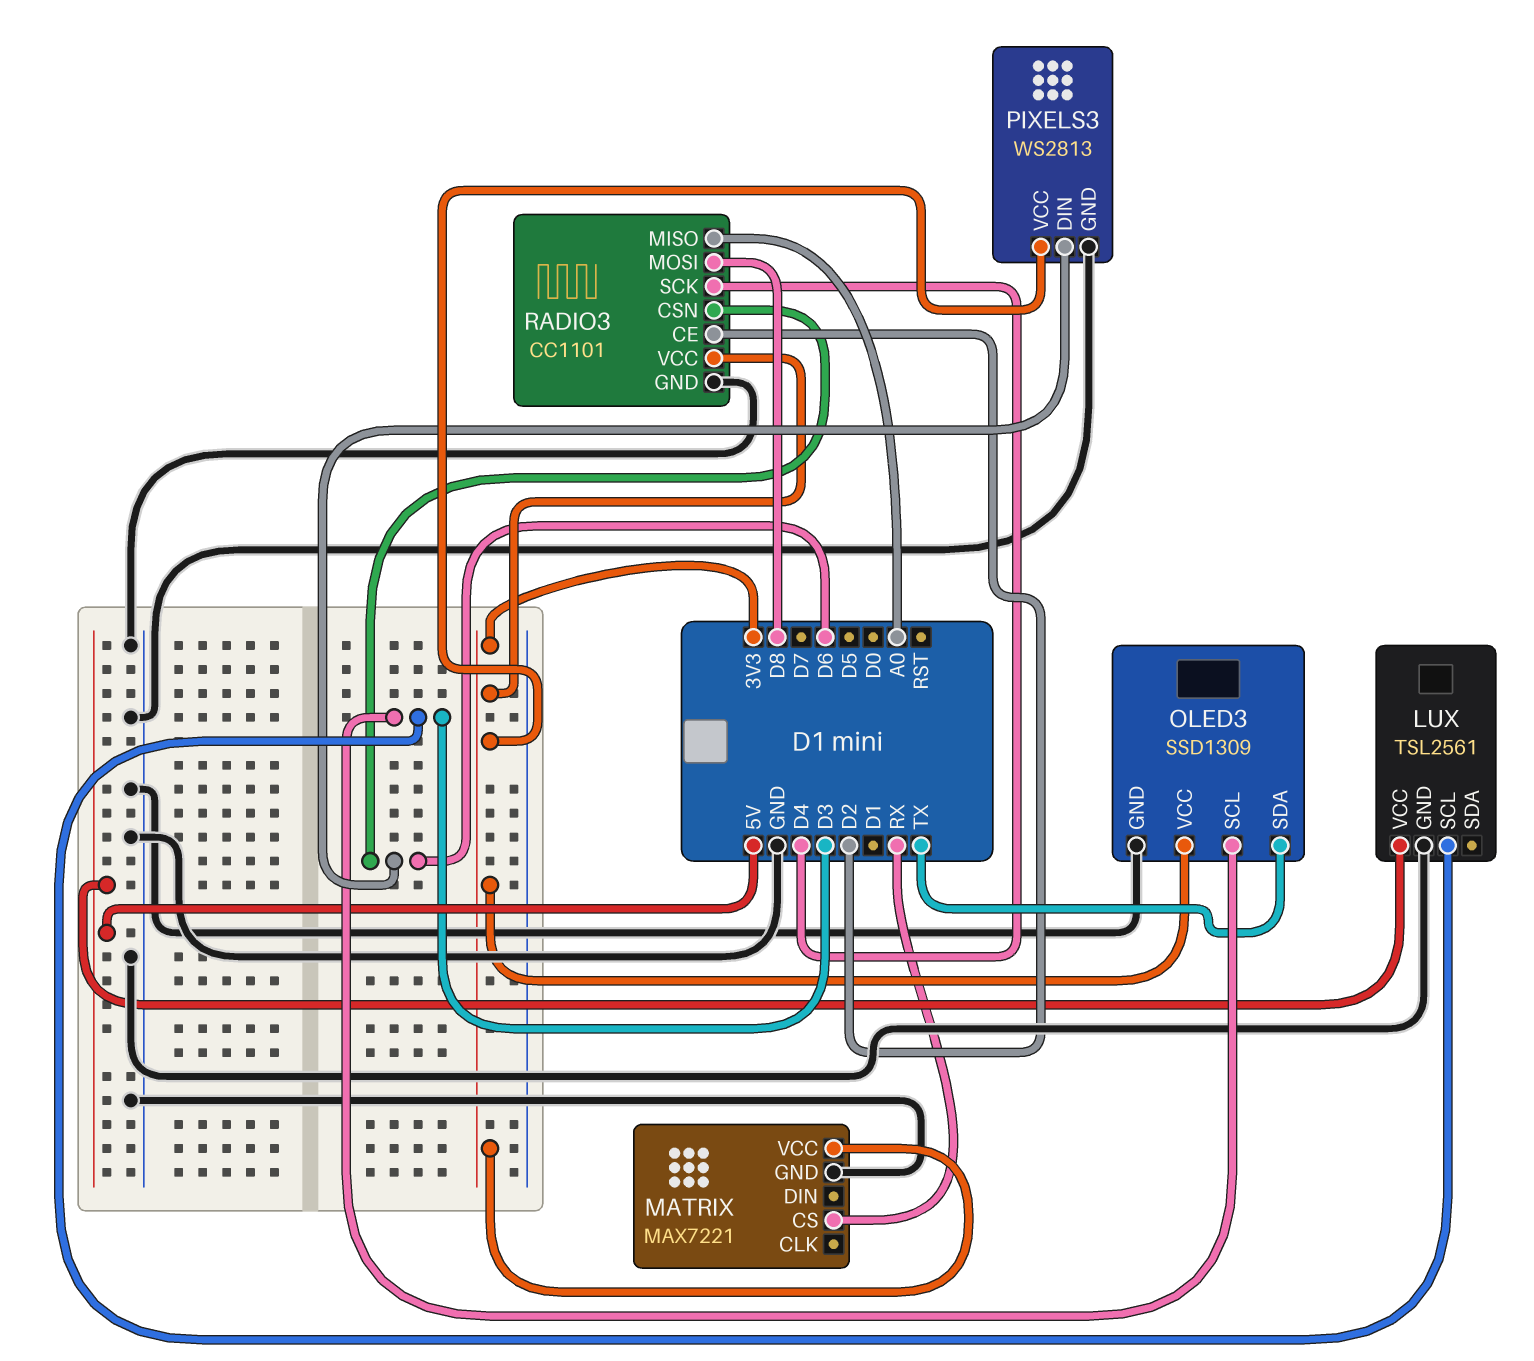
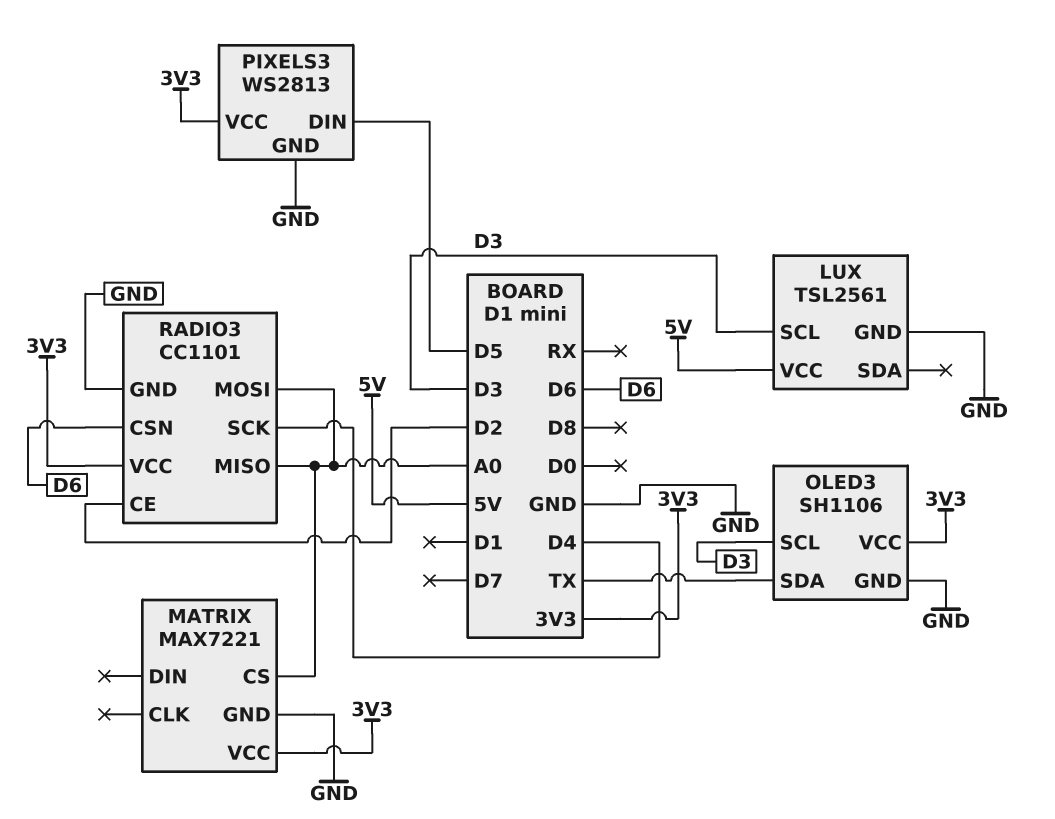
MATRIX pin CS: RX -> A0
OLED3: SSD1309 -> SH1106
PIXELS3 pin DIN: D6 -> D5
RADIO3 pin MOSI: D8 -> A0

